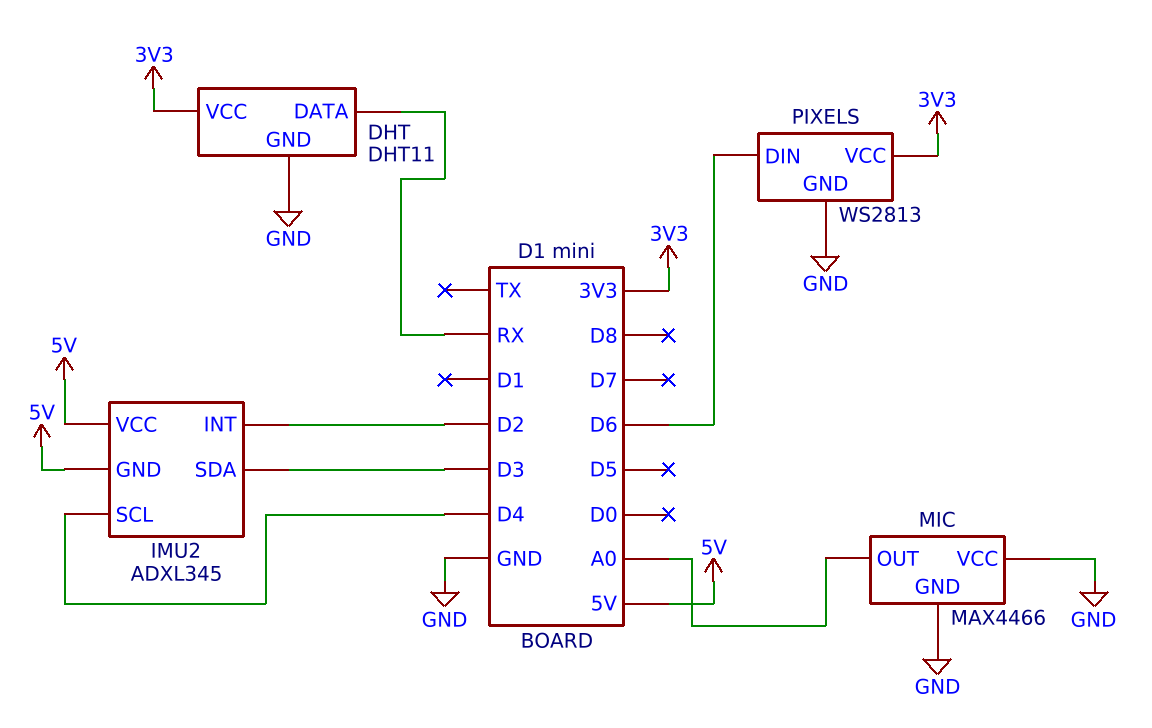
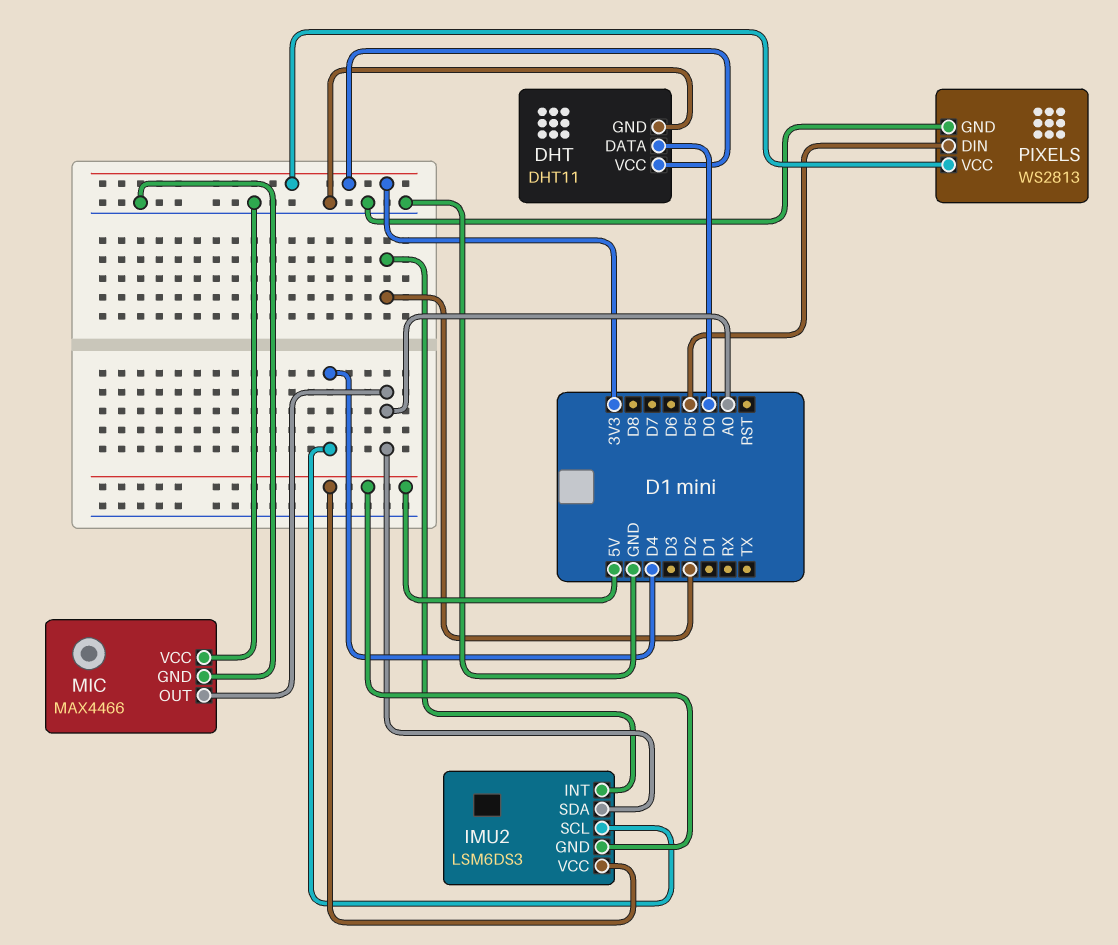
DHT pin DATA: RX -> D0
IMU2: ADXL345 -> LSM6DS3
IMU2 pin SDA: D3 -> A0
PIXELS pin DIN: D6 -> D5

